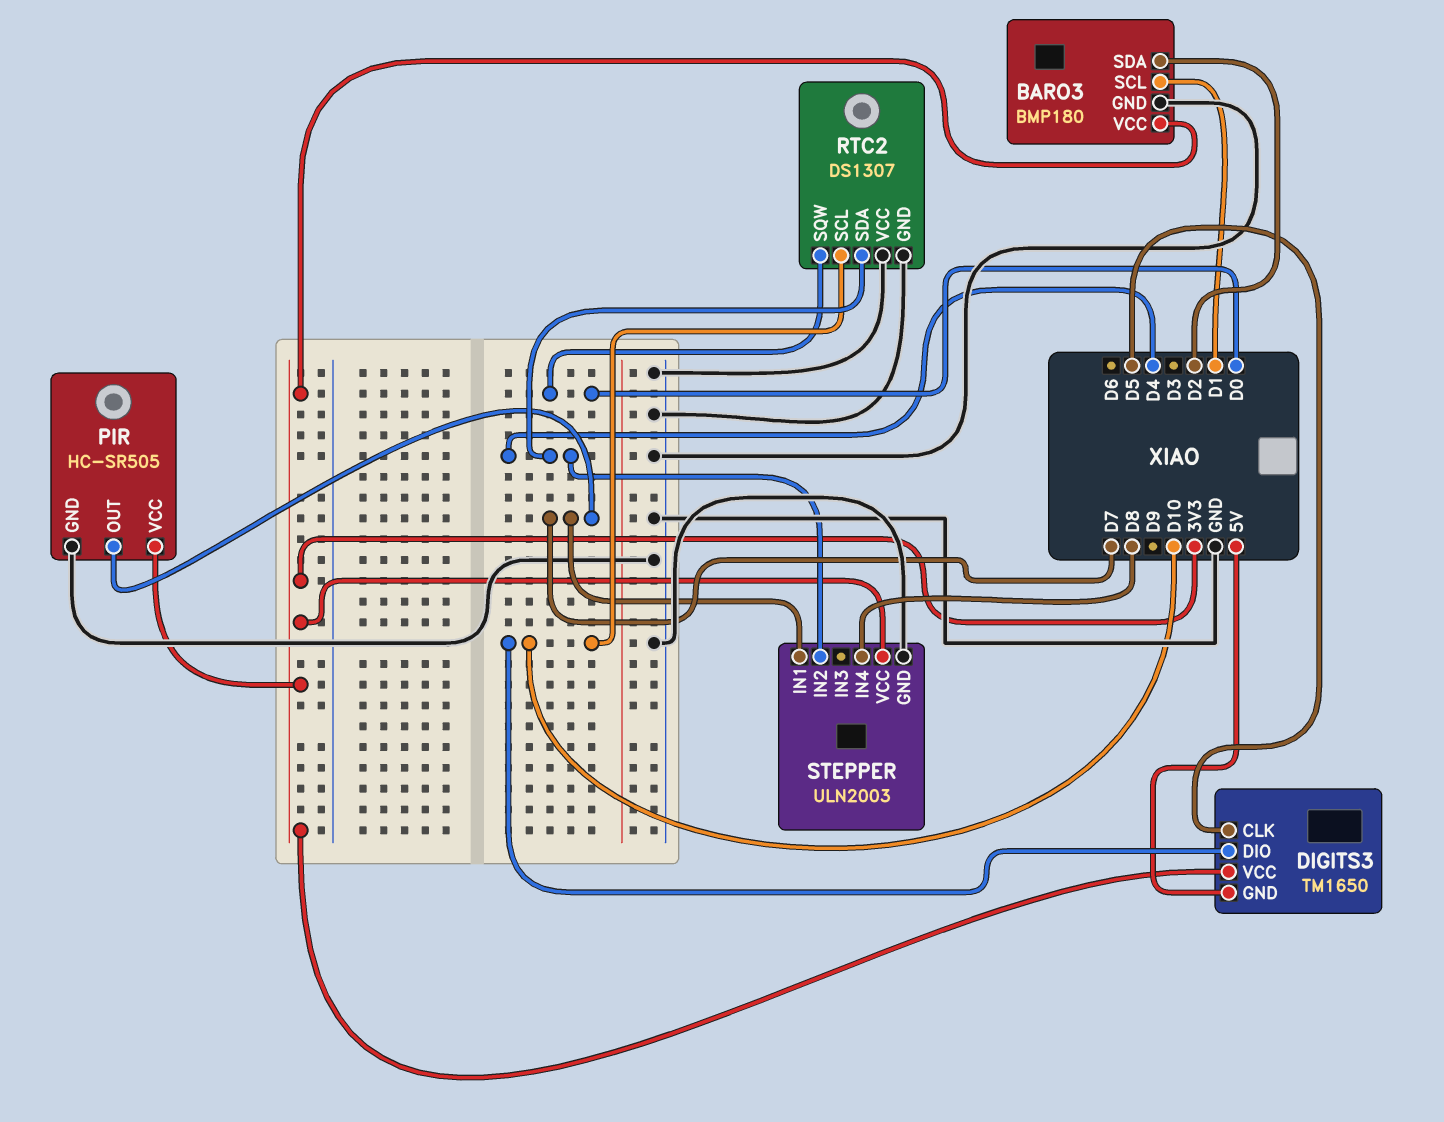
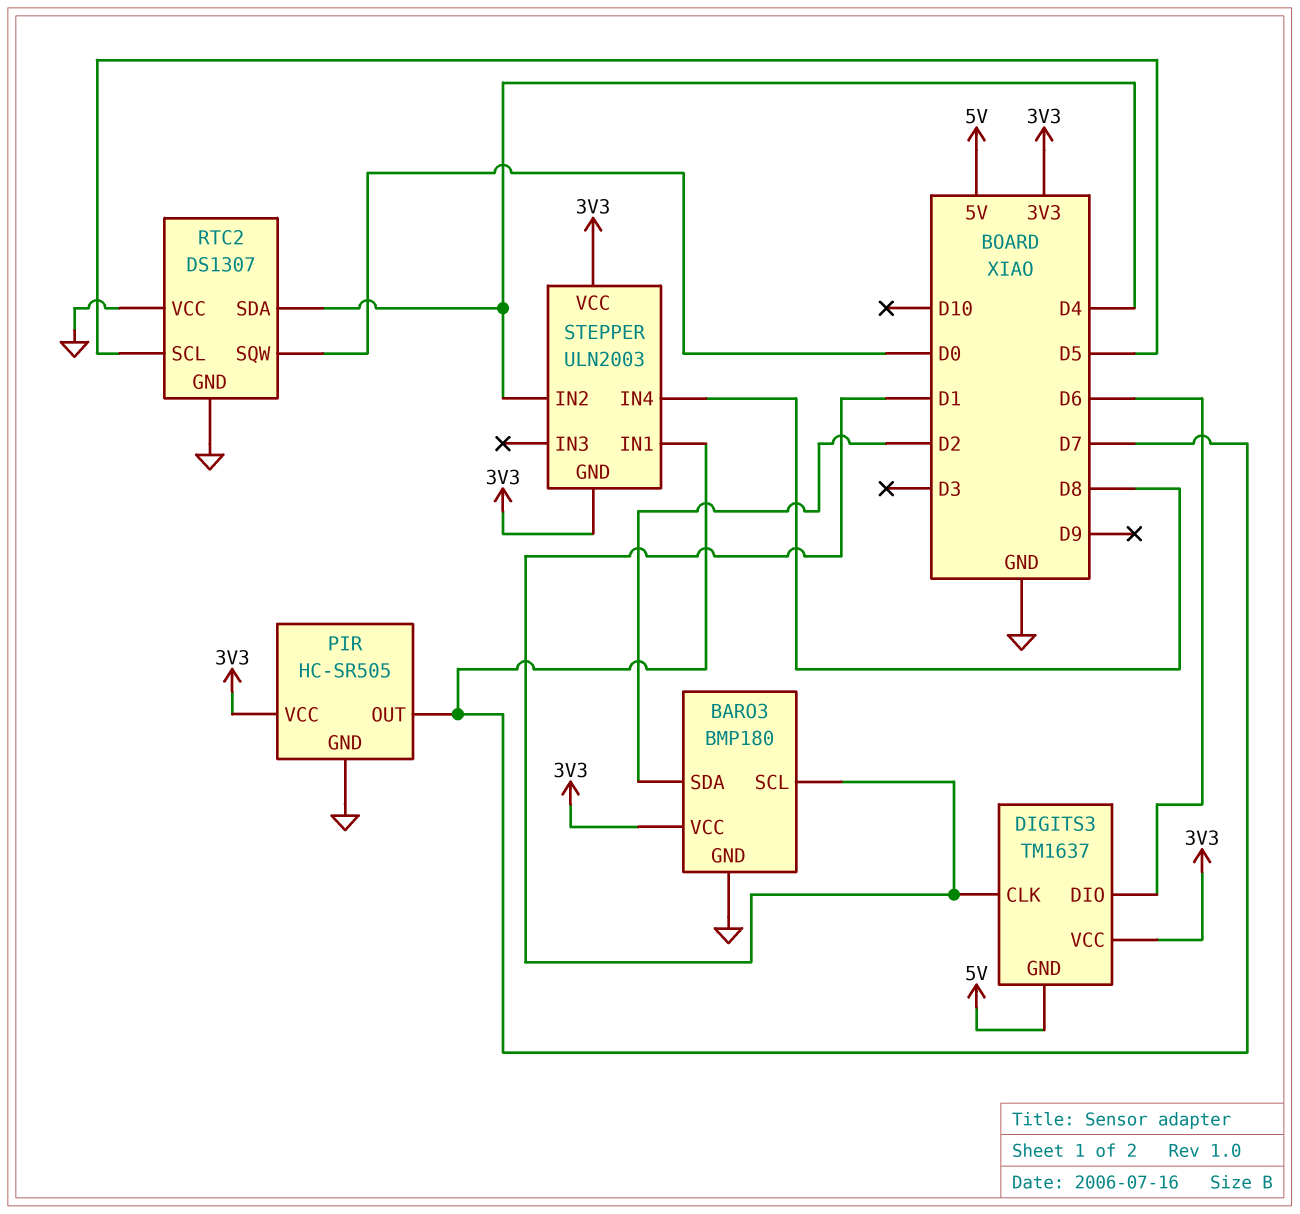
DIGITS3: TM1650 -> TM1637
DIGITS3 pin CLK: D5 -> D1
DIGITS3 pin DIO: D10 -> D6
RTC2 pin SCL: D10 -> D5
STEPPER pin GND: GND -> 3V3

